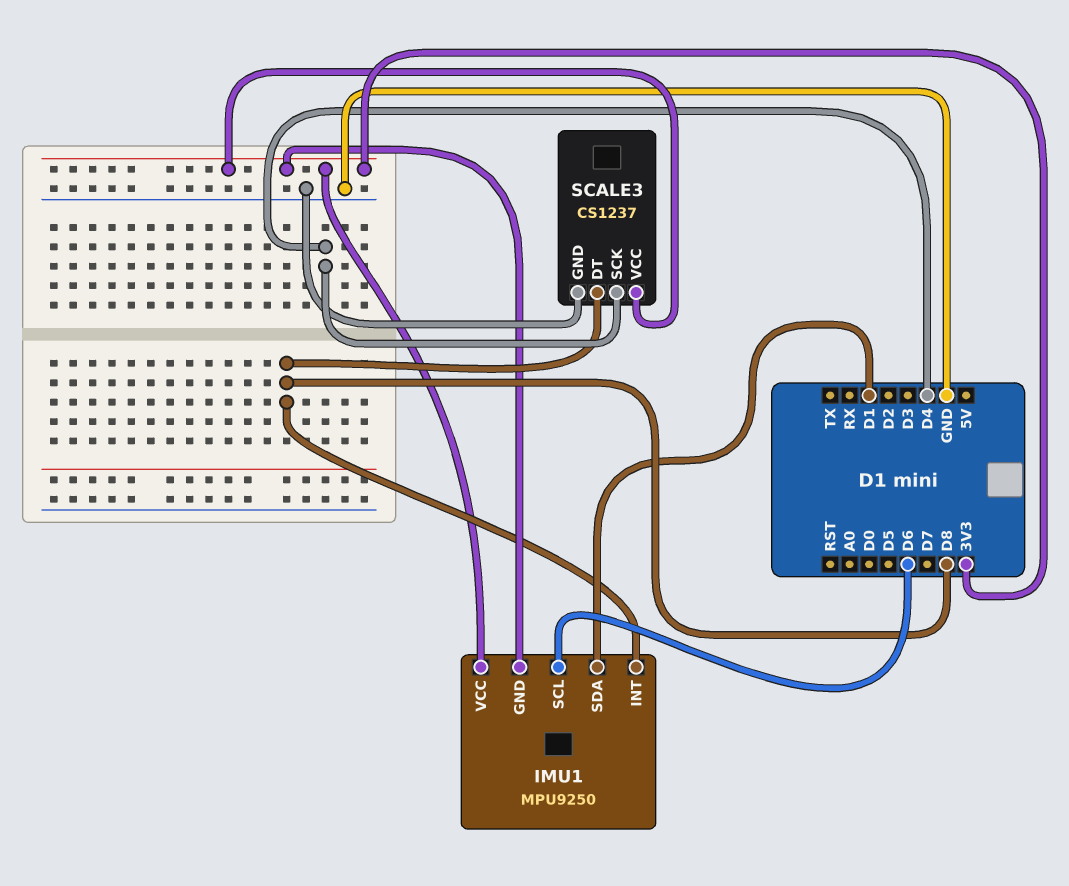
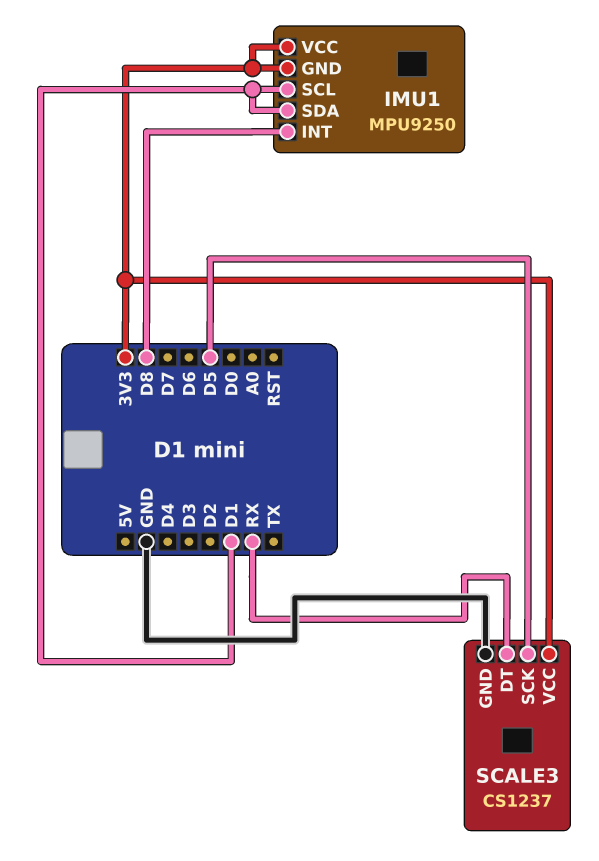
IMU1 pin SCL: D6 -> D1
SCALE3 pin DT: D8 -> RX
SCALE3 pin SCK: D4 -> D5

